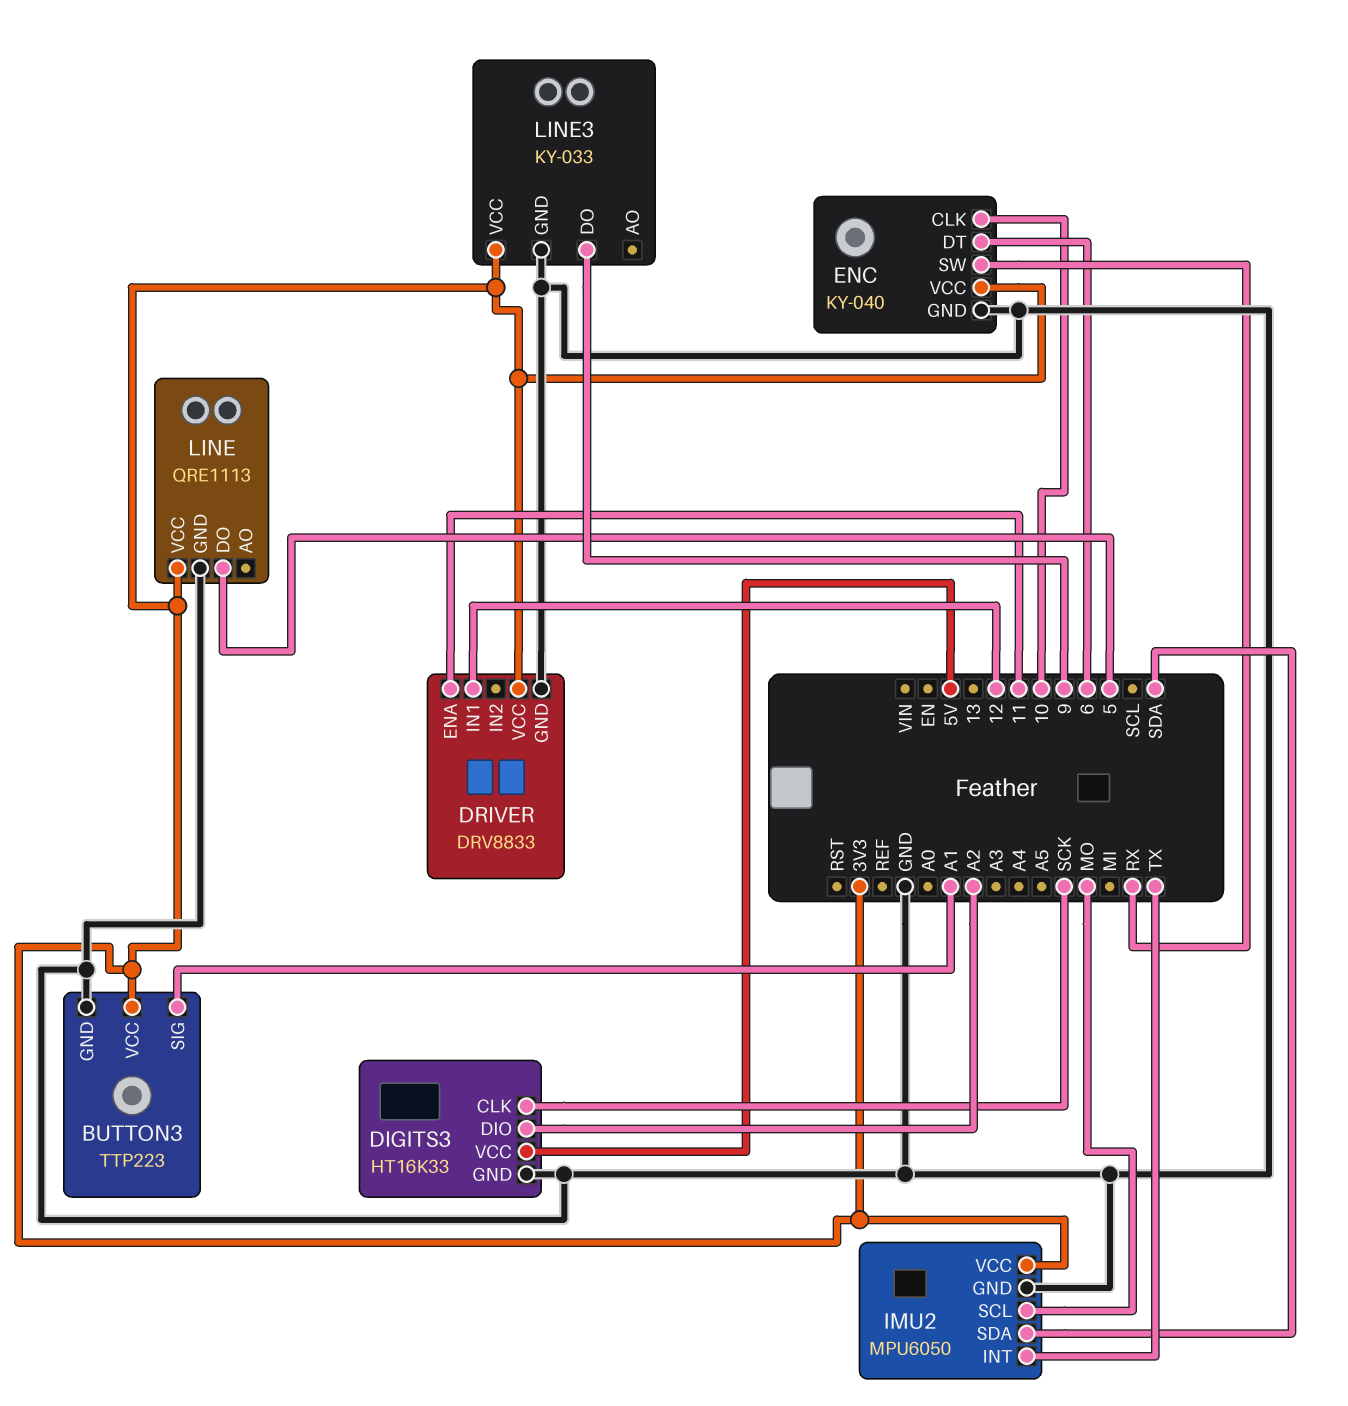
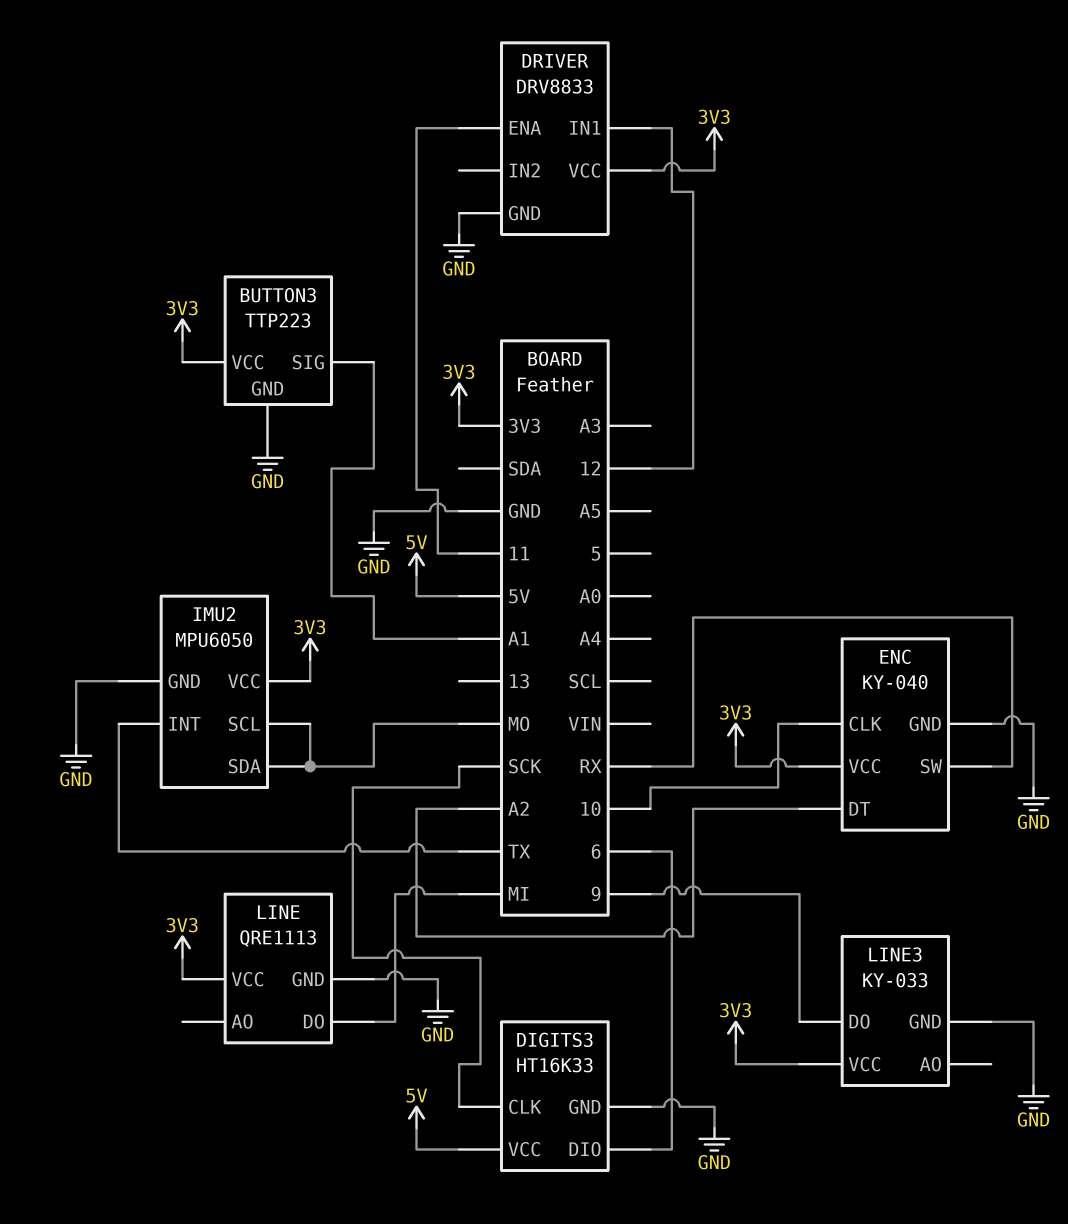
DIGITS3 pin DIO: A2 -> 6
ENC pin DT: 6 -> A2
IMU2 pin SDA: SDA -> MO
LINE pin DO: 5 -> MI

